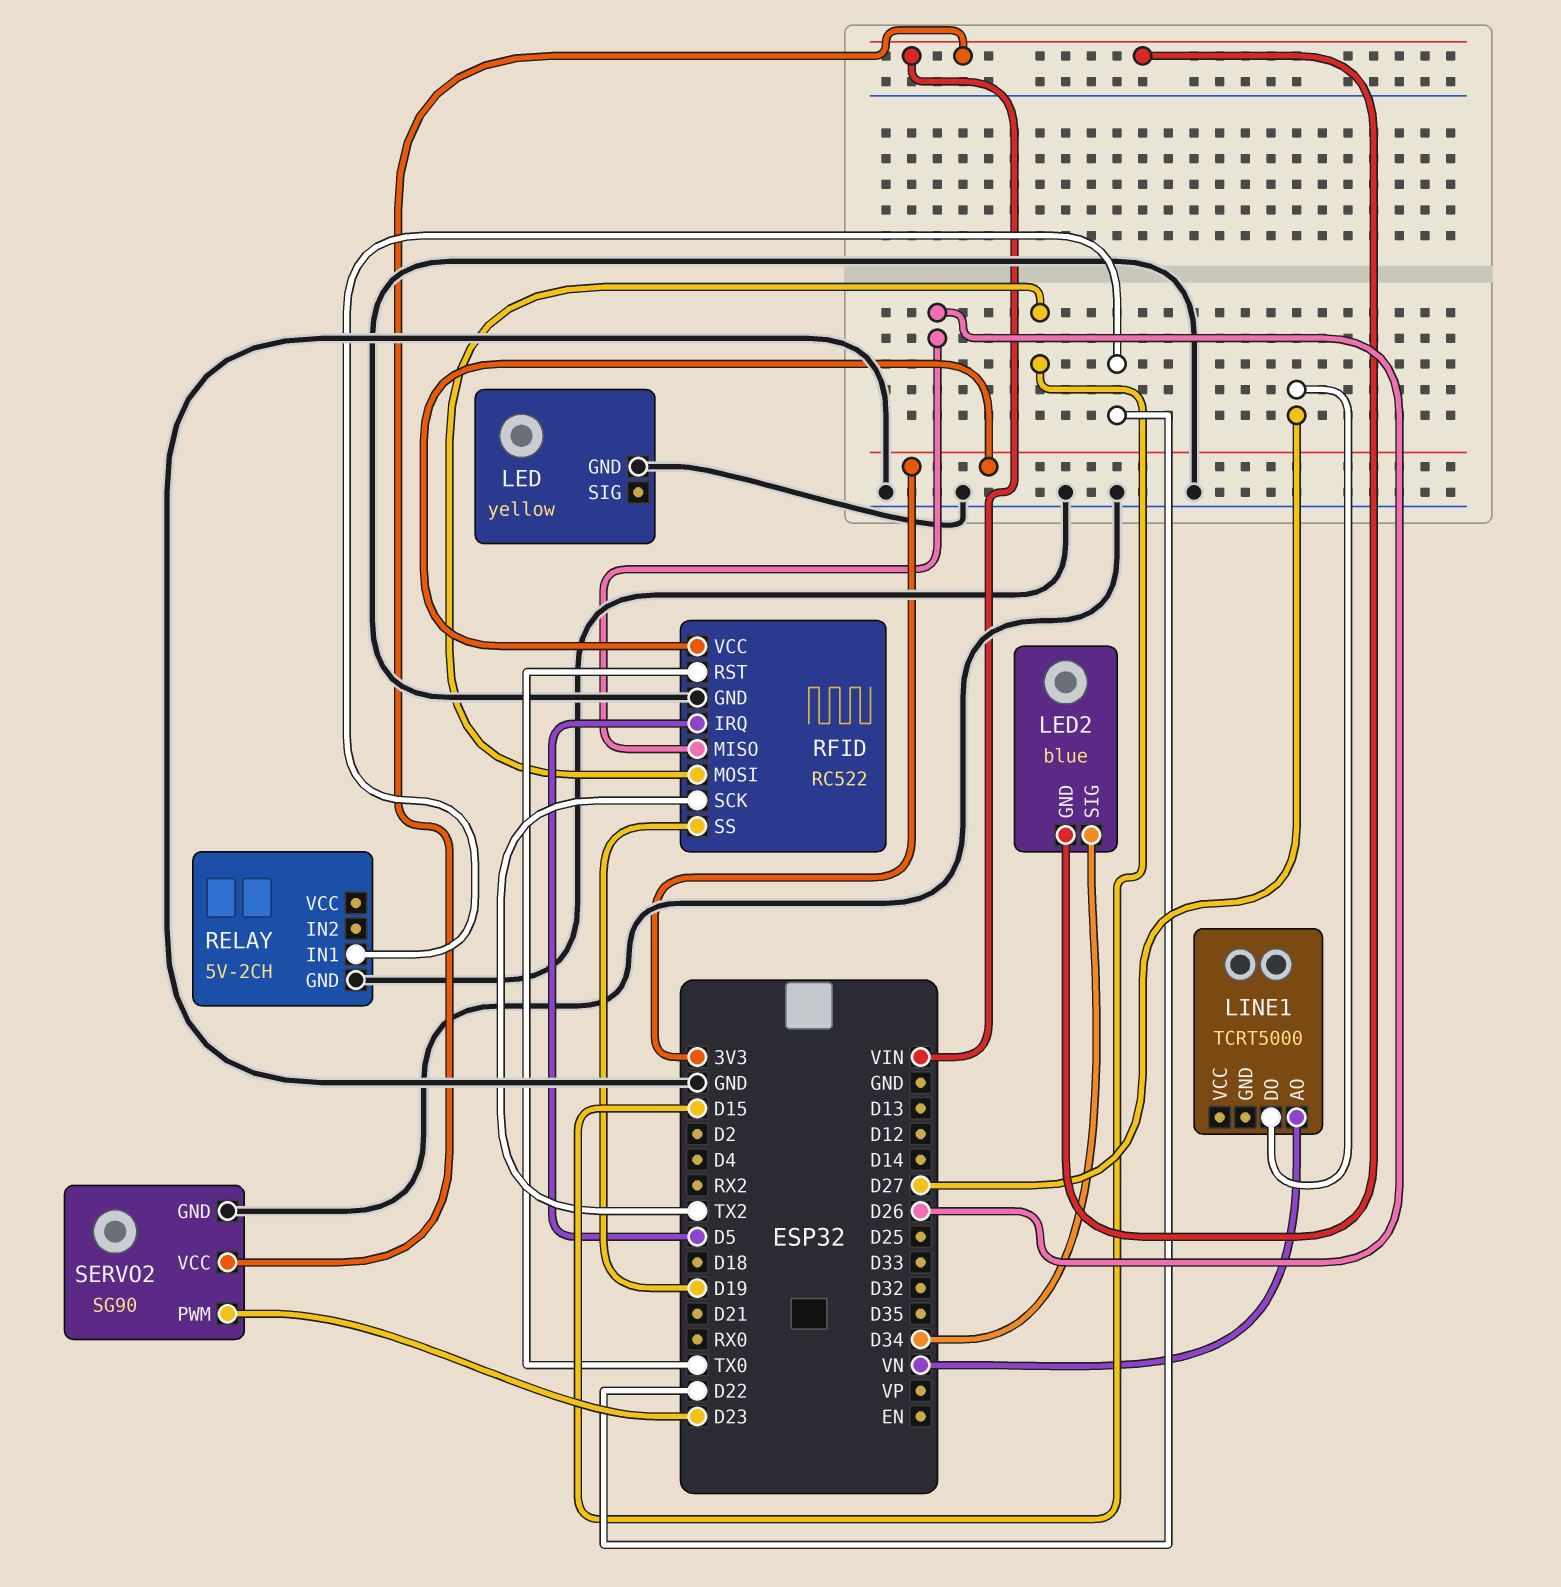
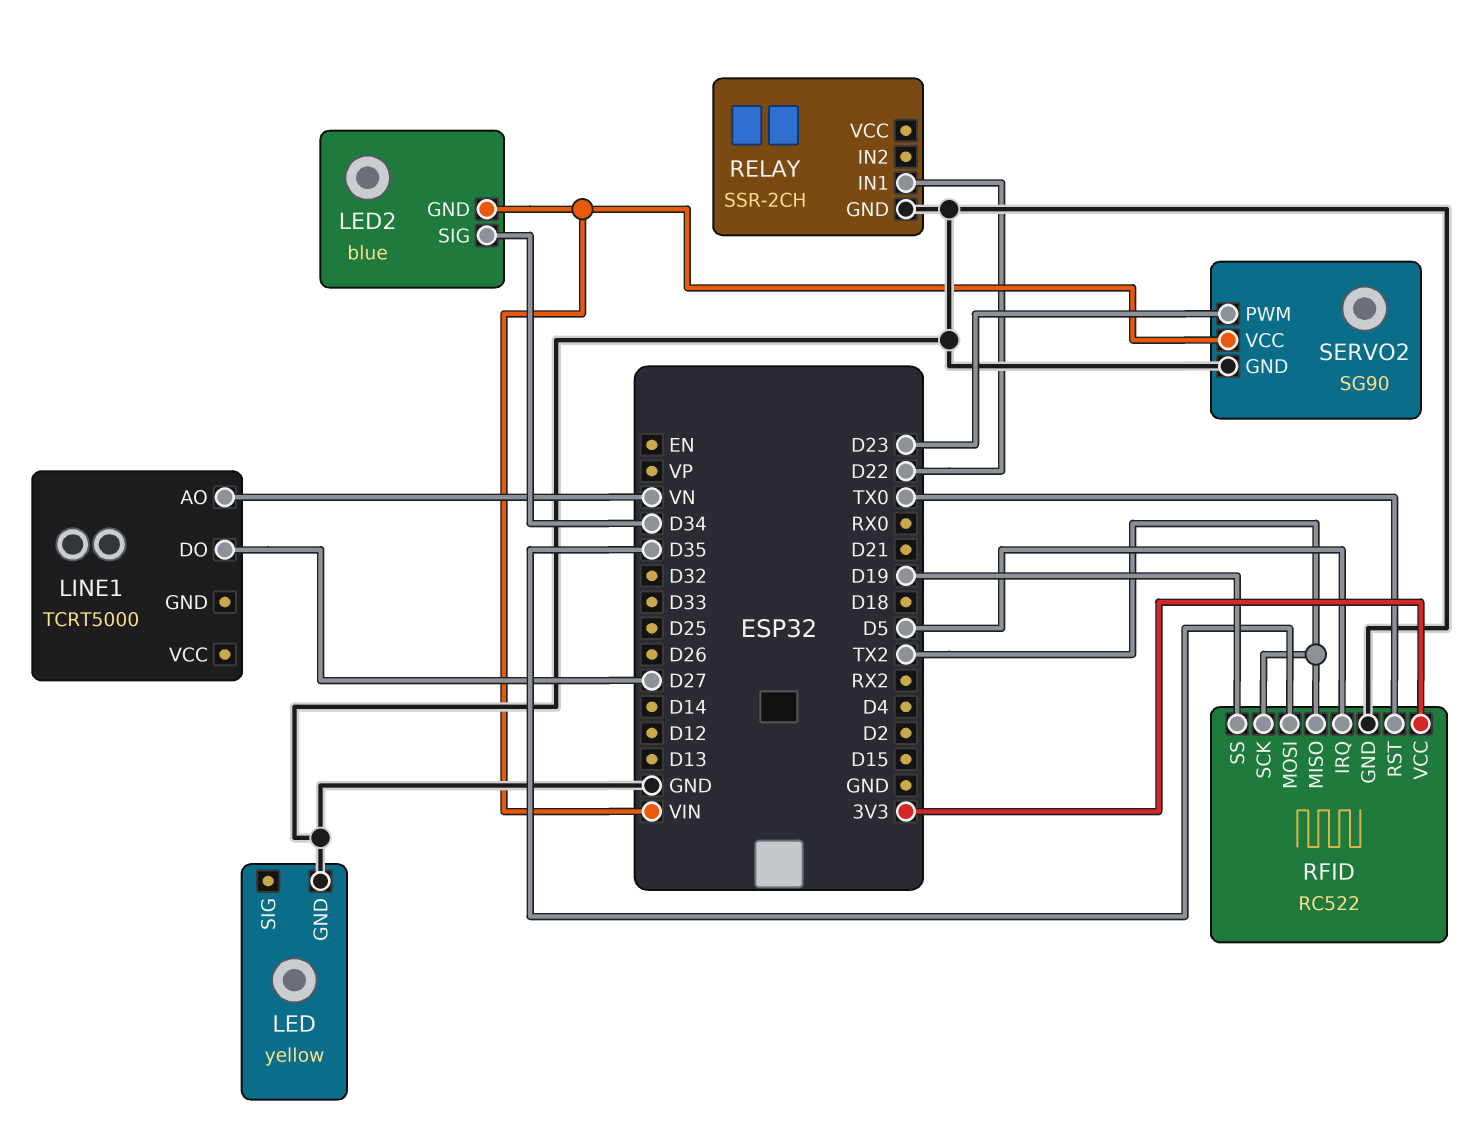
RELAY: 5V-2CH -> SSR-2CH
RFID pin MISO: D26 -> TX2
RFID pin MOSI: D15 -> D35

